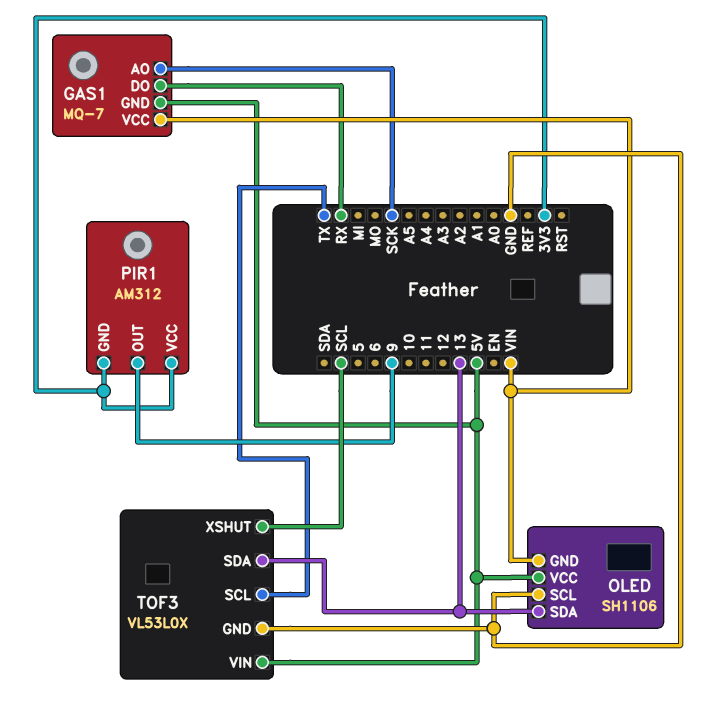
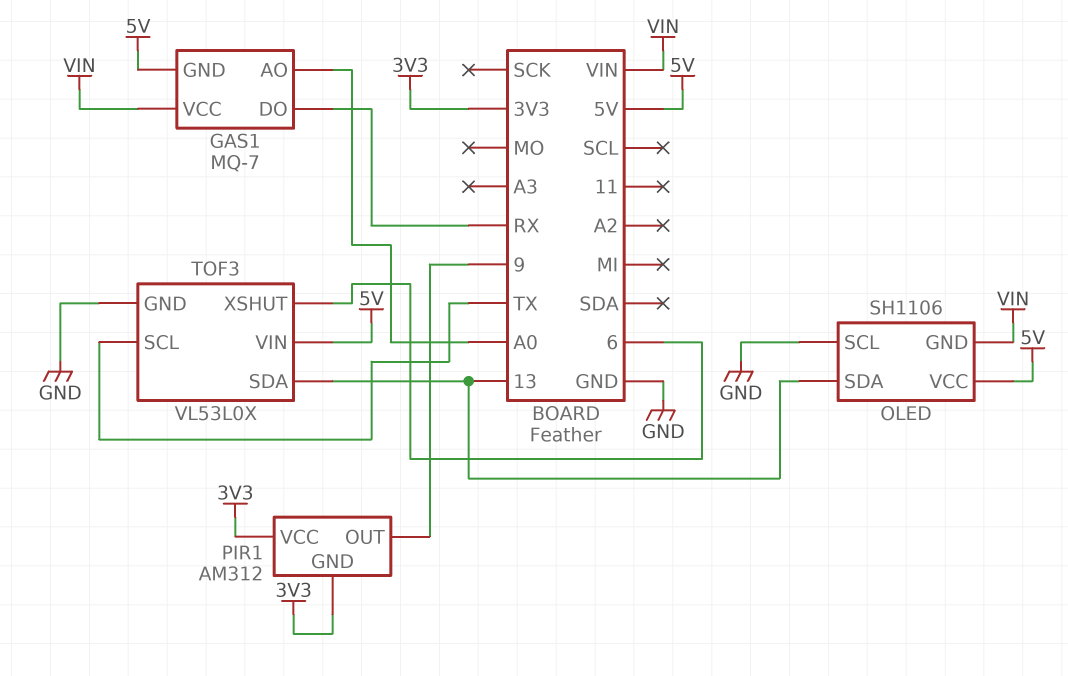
GAS1 pin AO: SCK -> A0
TOF3 pin XSHUT: SCL -> 6

